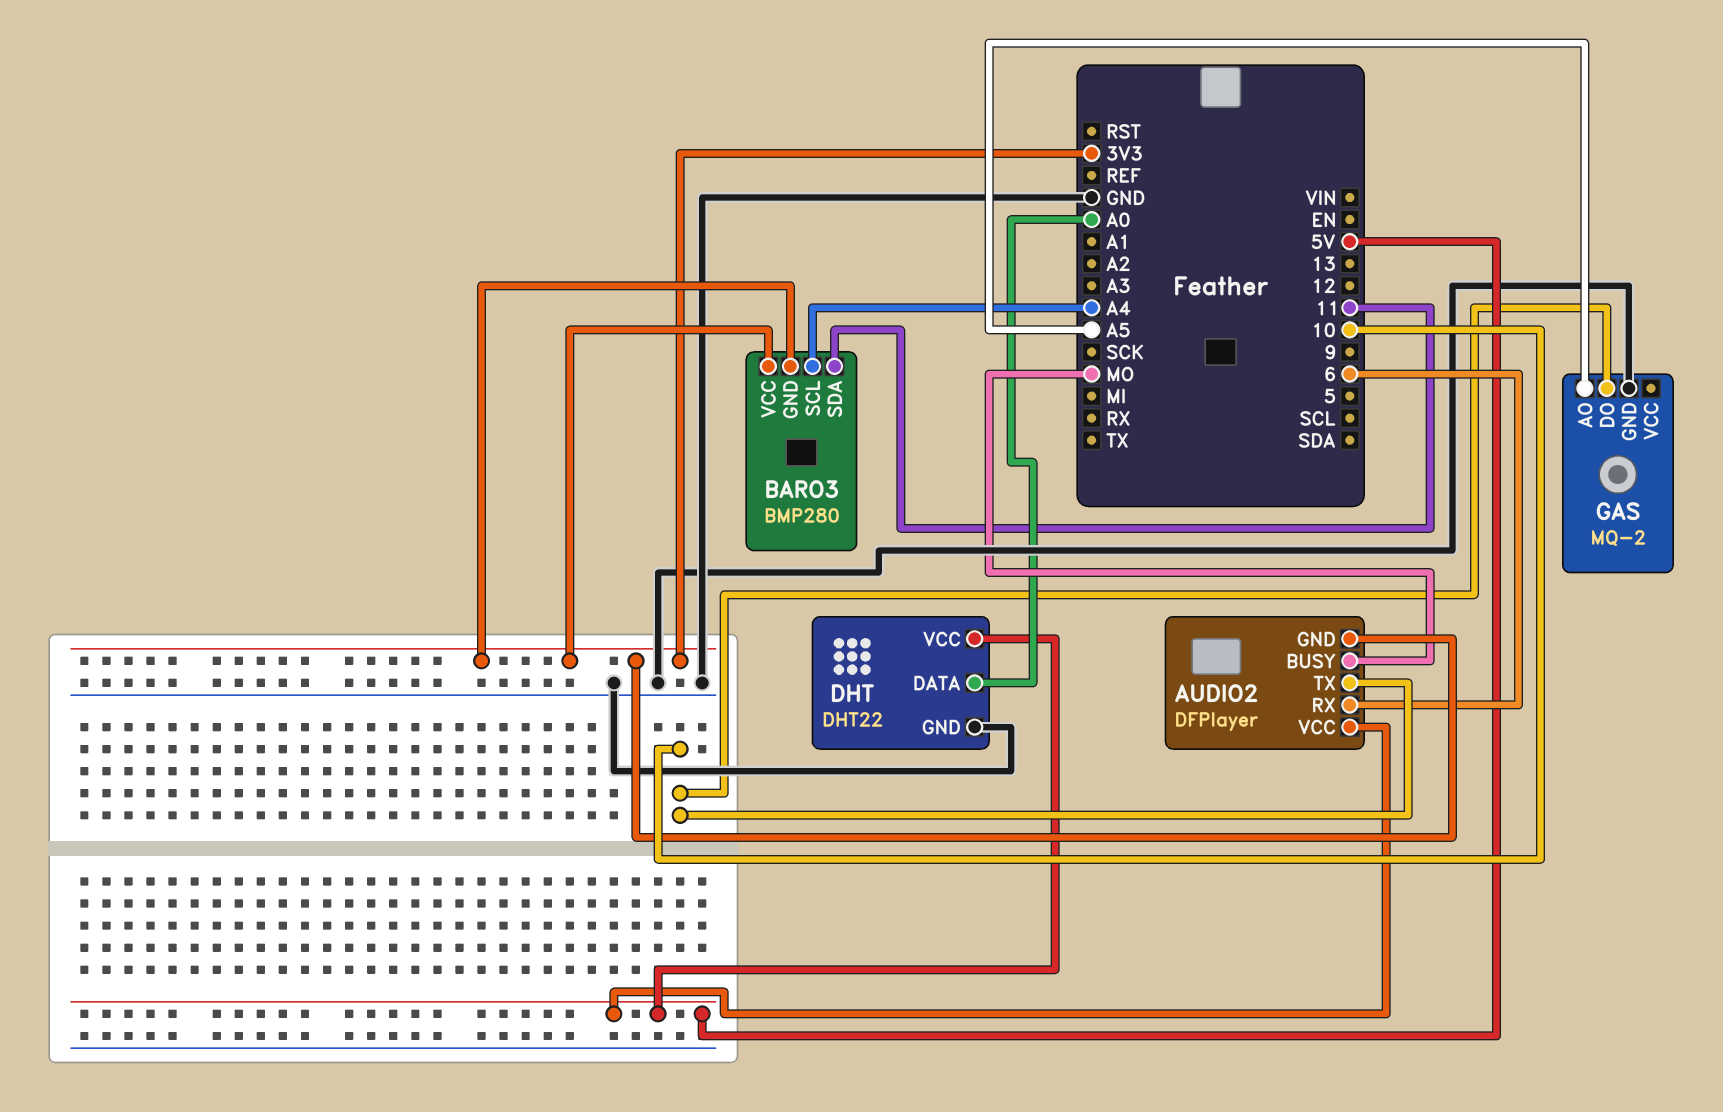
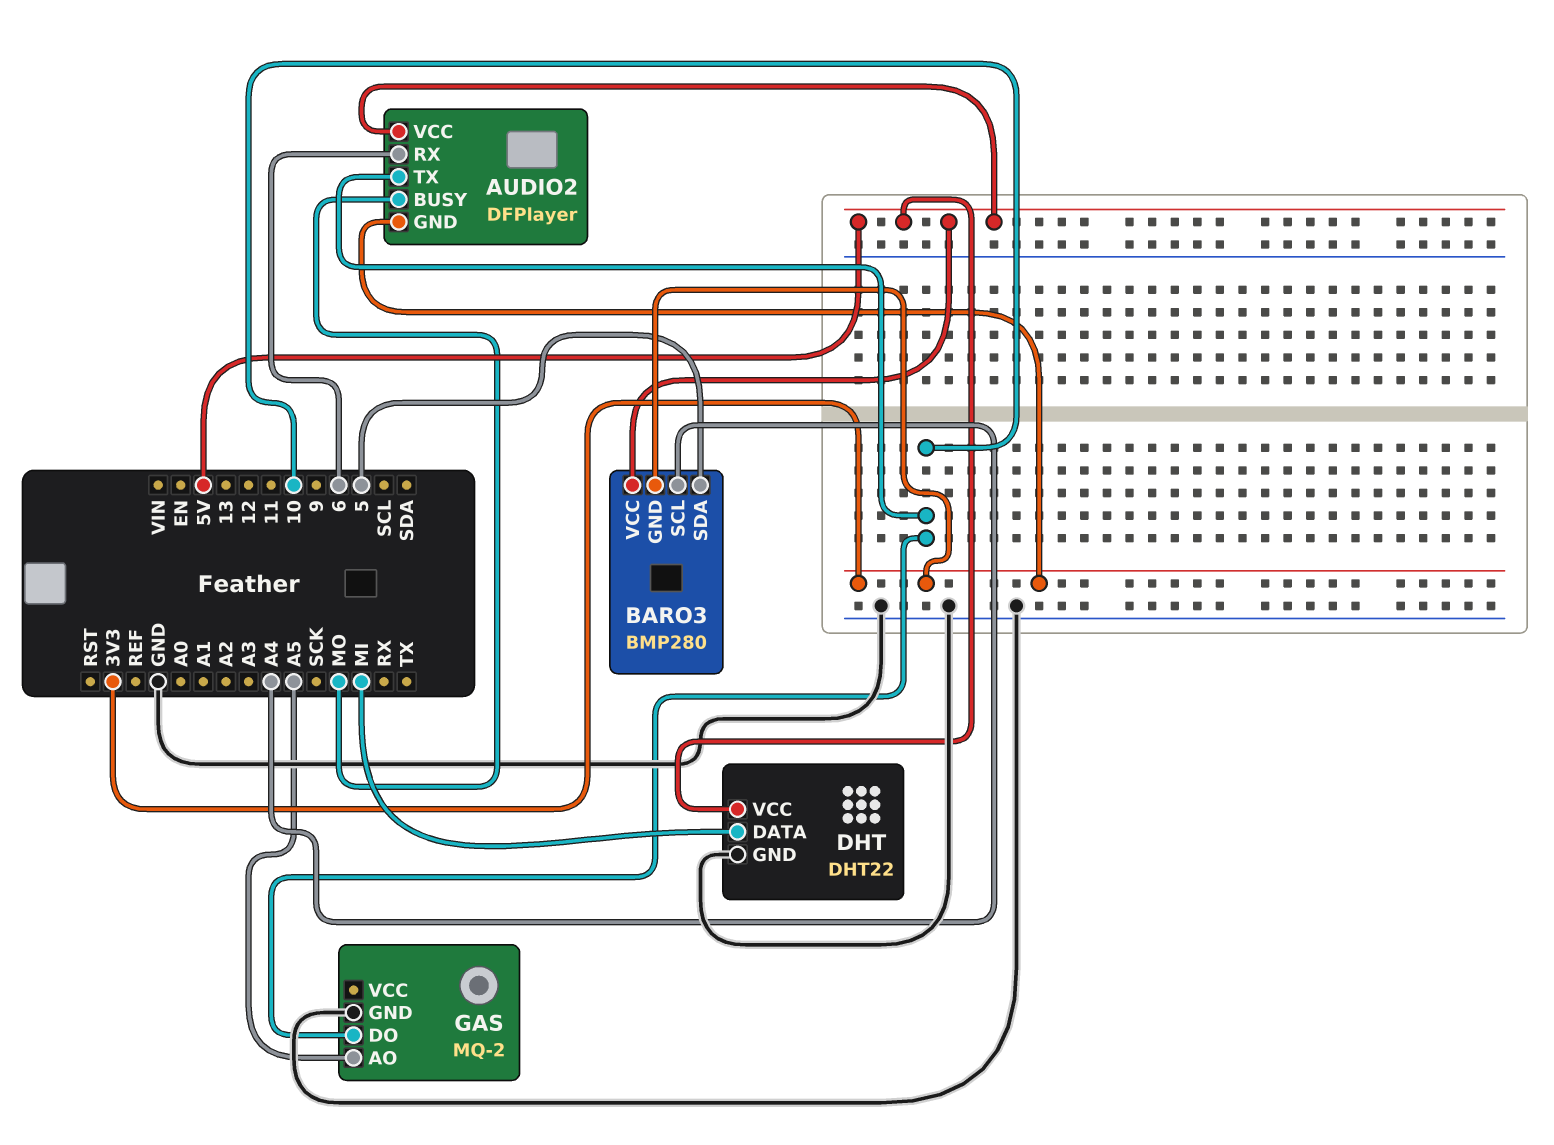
BARO3 pin SDA: 11 -> 5
BARO3 pin VCC: 3V3 -> 5V
DHT pin DATA: A0 -> MI

